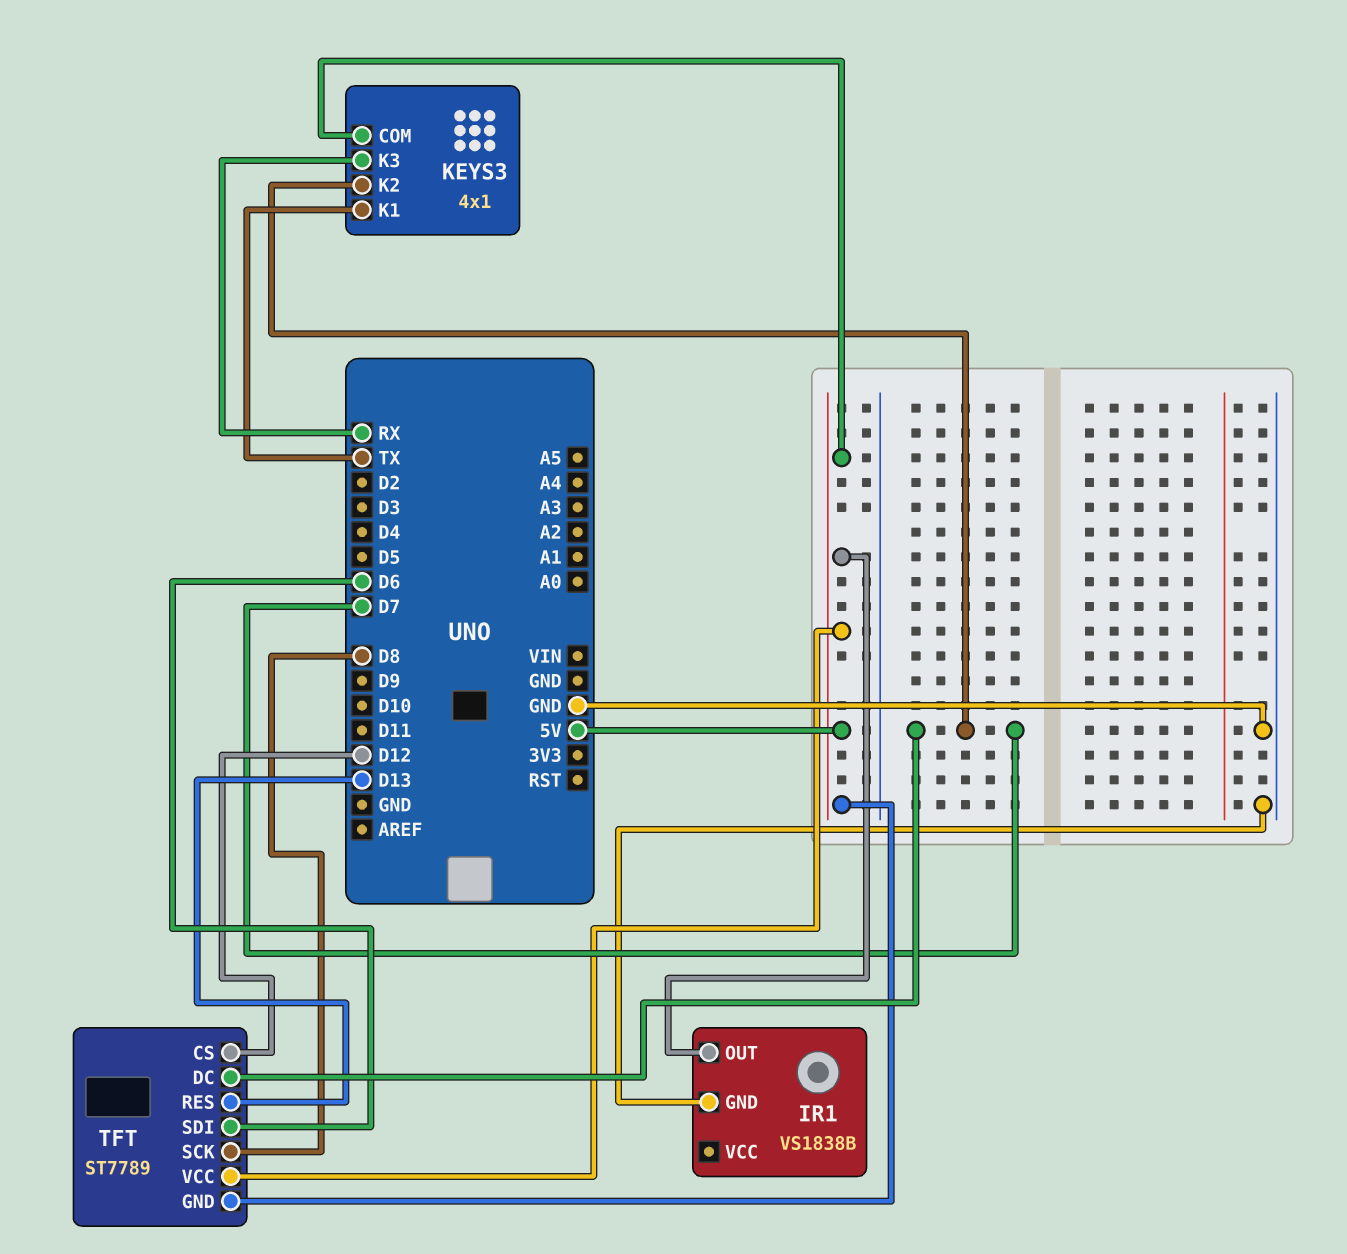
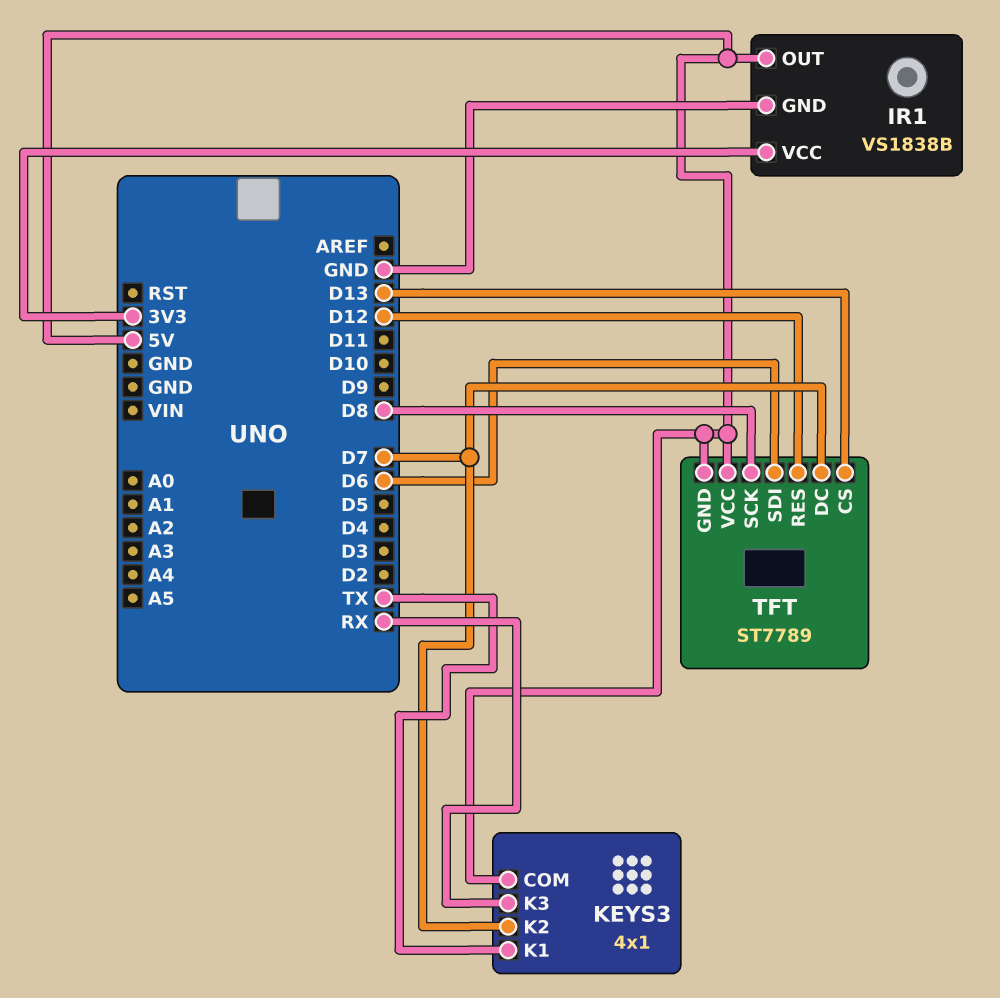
IR1 pin VCC: none -> 3V3
TFT pin CS: D12 -> D13
TFT pin RES: D13 -> D12

